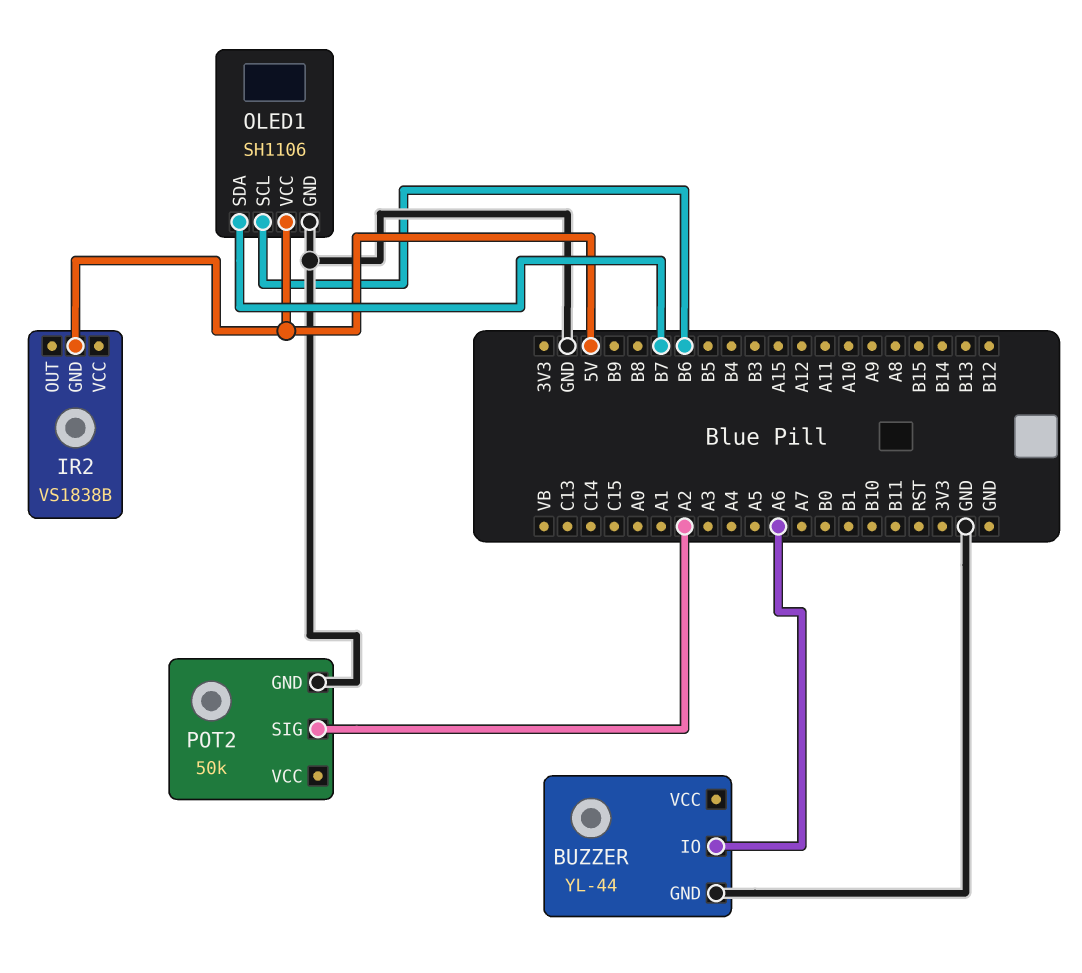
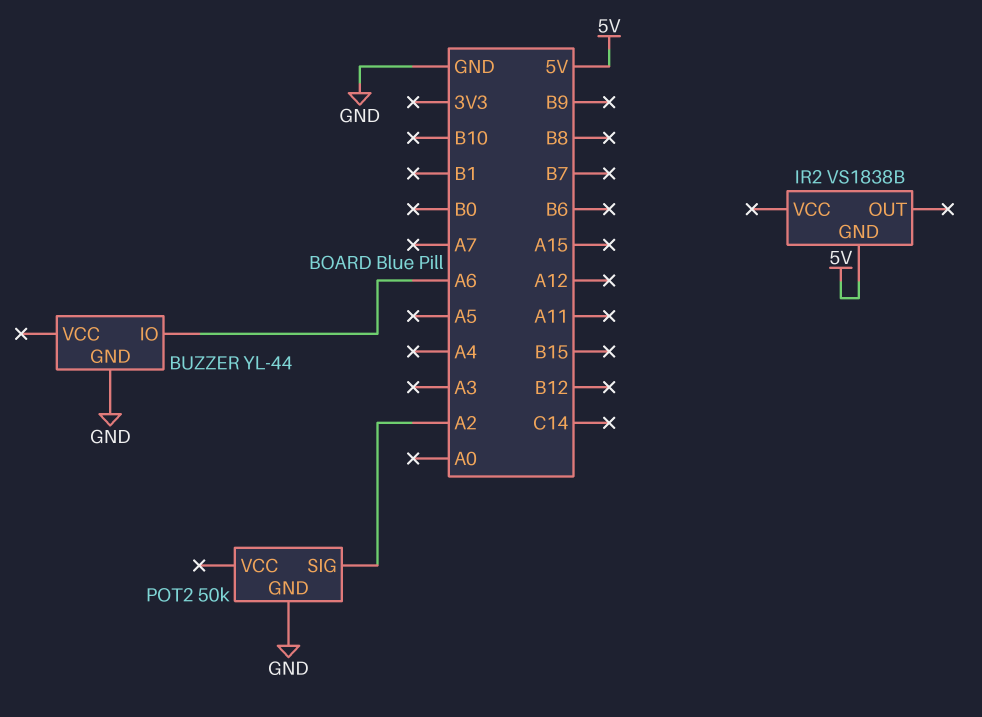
OLED1: SH1106 -> none
OLED1 pin GND: GND -> none
OLED1 pin SCL: B6 -> none
OLED1 pin SDA: B7 -> none
OLED1 pin VCC: 5V -> none

